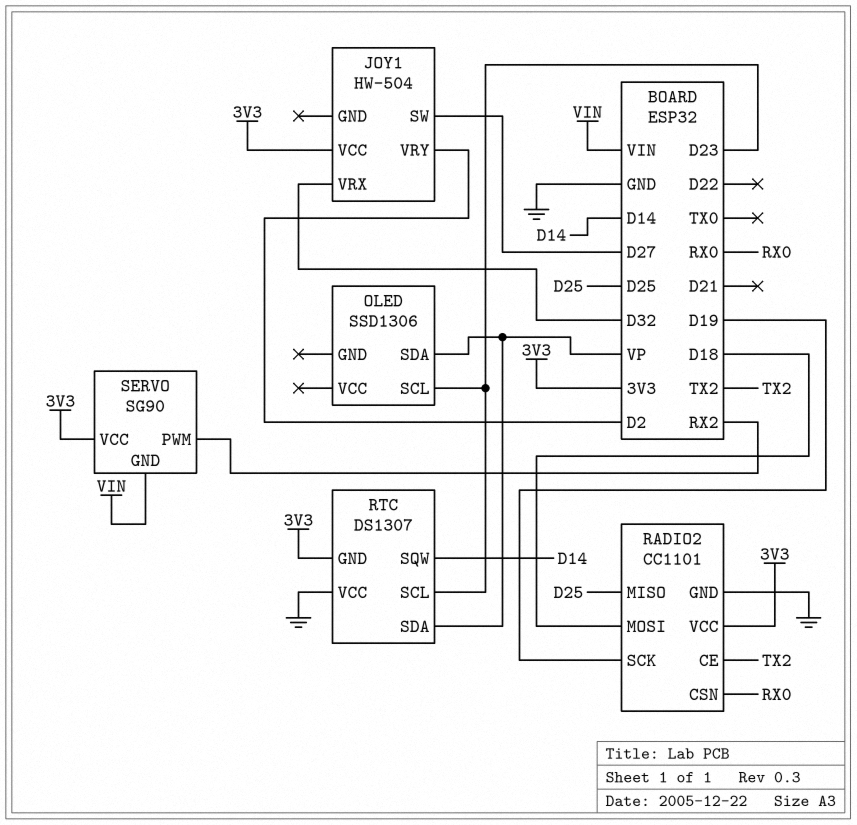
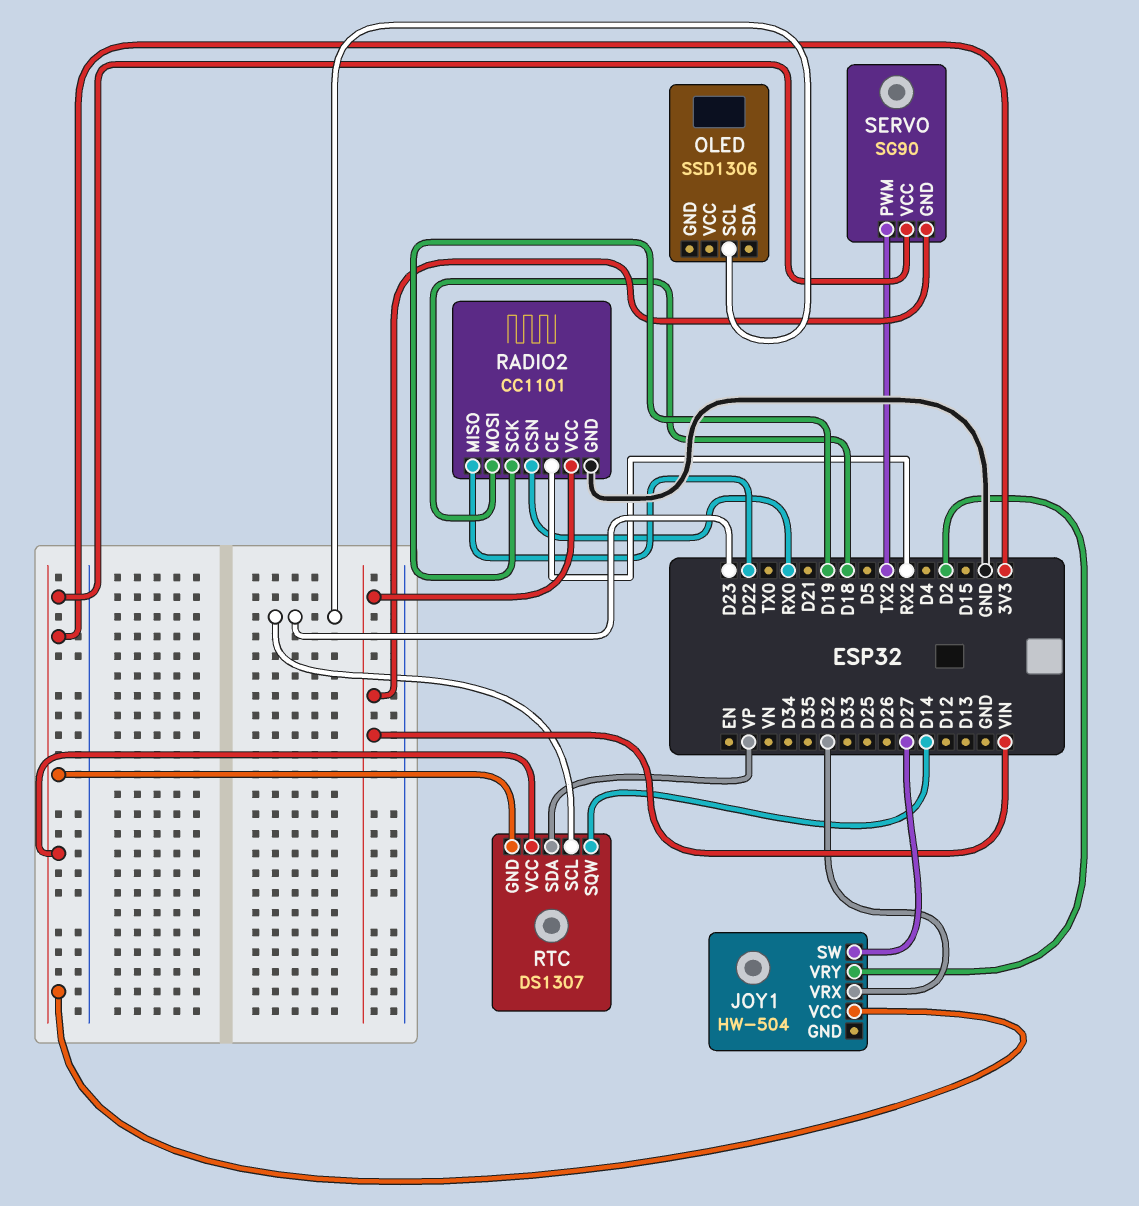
OLED pin SDA: VP -> none
RADIO2 pin CE: TX2 -> RX2
RADIO2 pin MISO: D25 -> D22
RADIO2 pin VCC: 3V3 -> VIN
RTC pin VCC: GND -> 3V3
SERVO pin PWM: RX2 -> TX2

